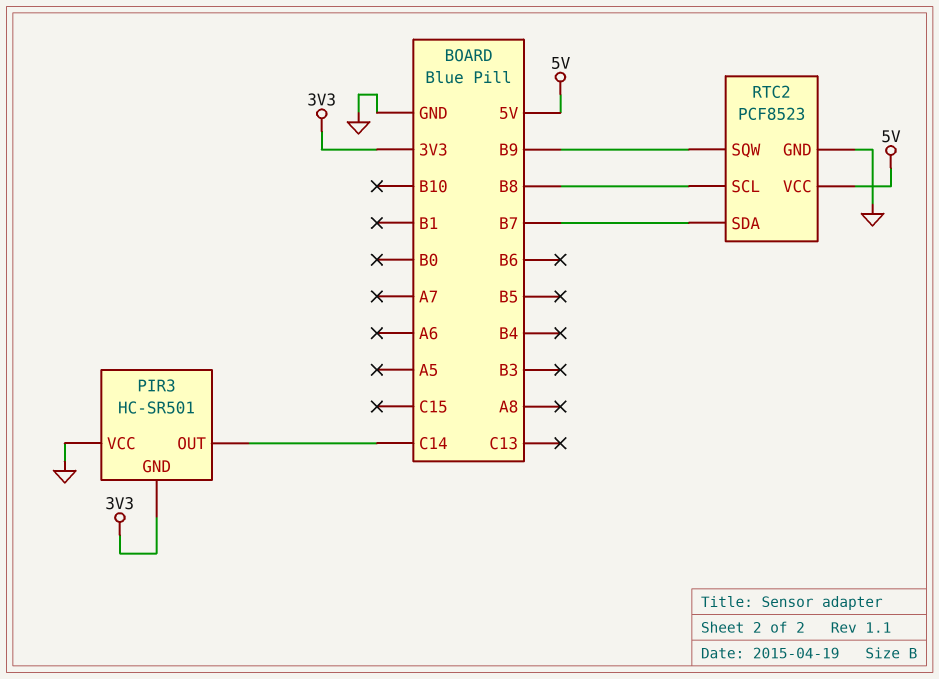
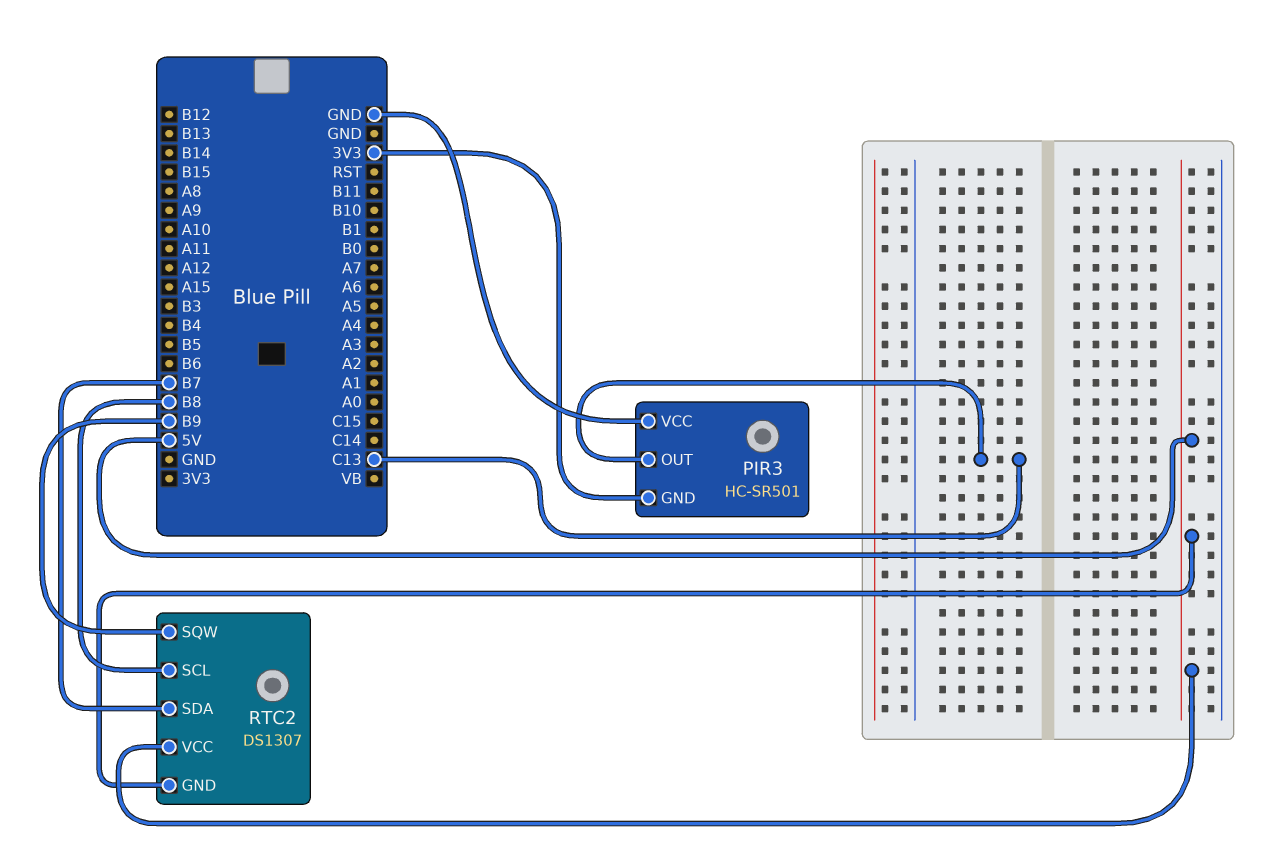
PIR3 pin OUT: C14 -> C13
RTC2: PCF8523 -> DS1307
RTC2 pin GND: GND -> 5V

